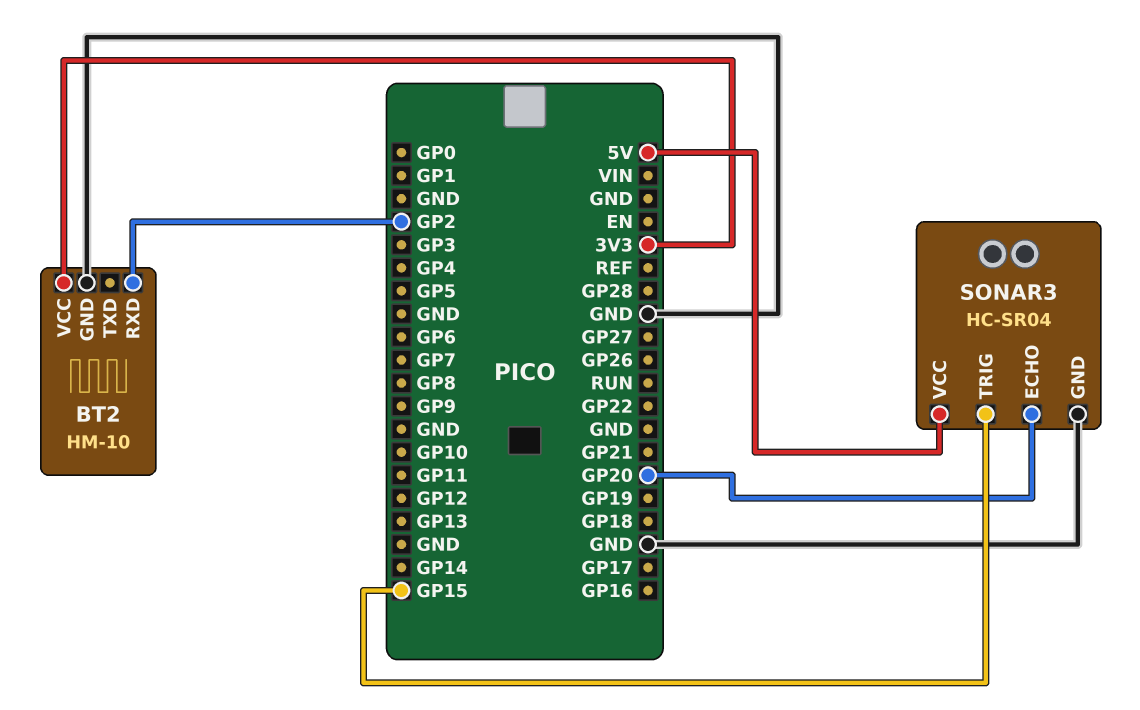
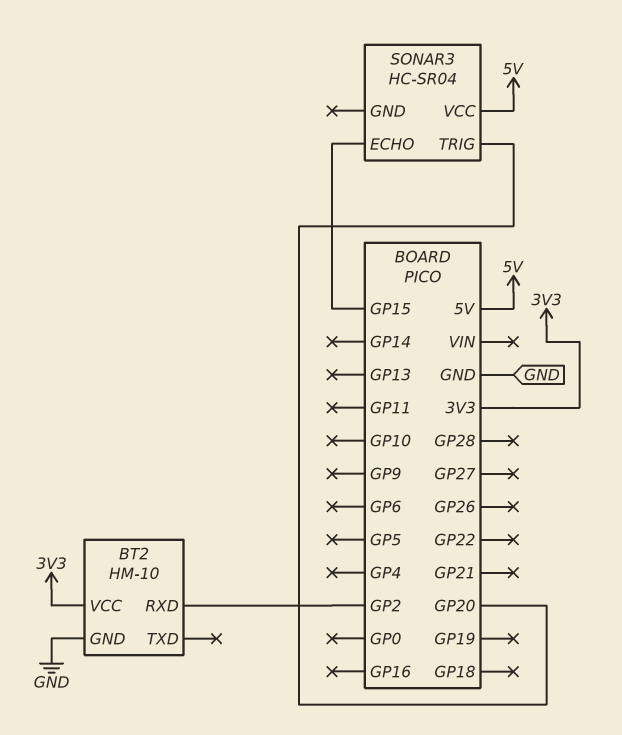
SONAR3 pin ECHO: GP20 -> GP15
SONAR3 pin GND: GND -> none
SONAR3 pin TRIG: GP15 -> GP20

